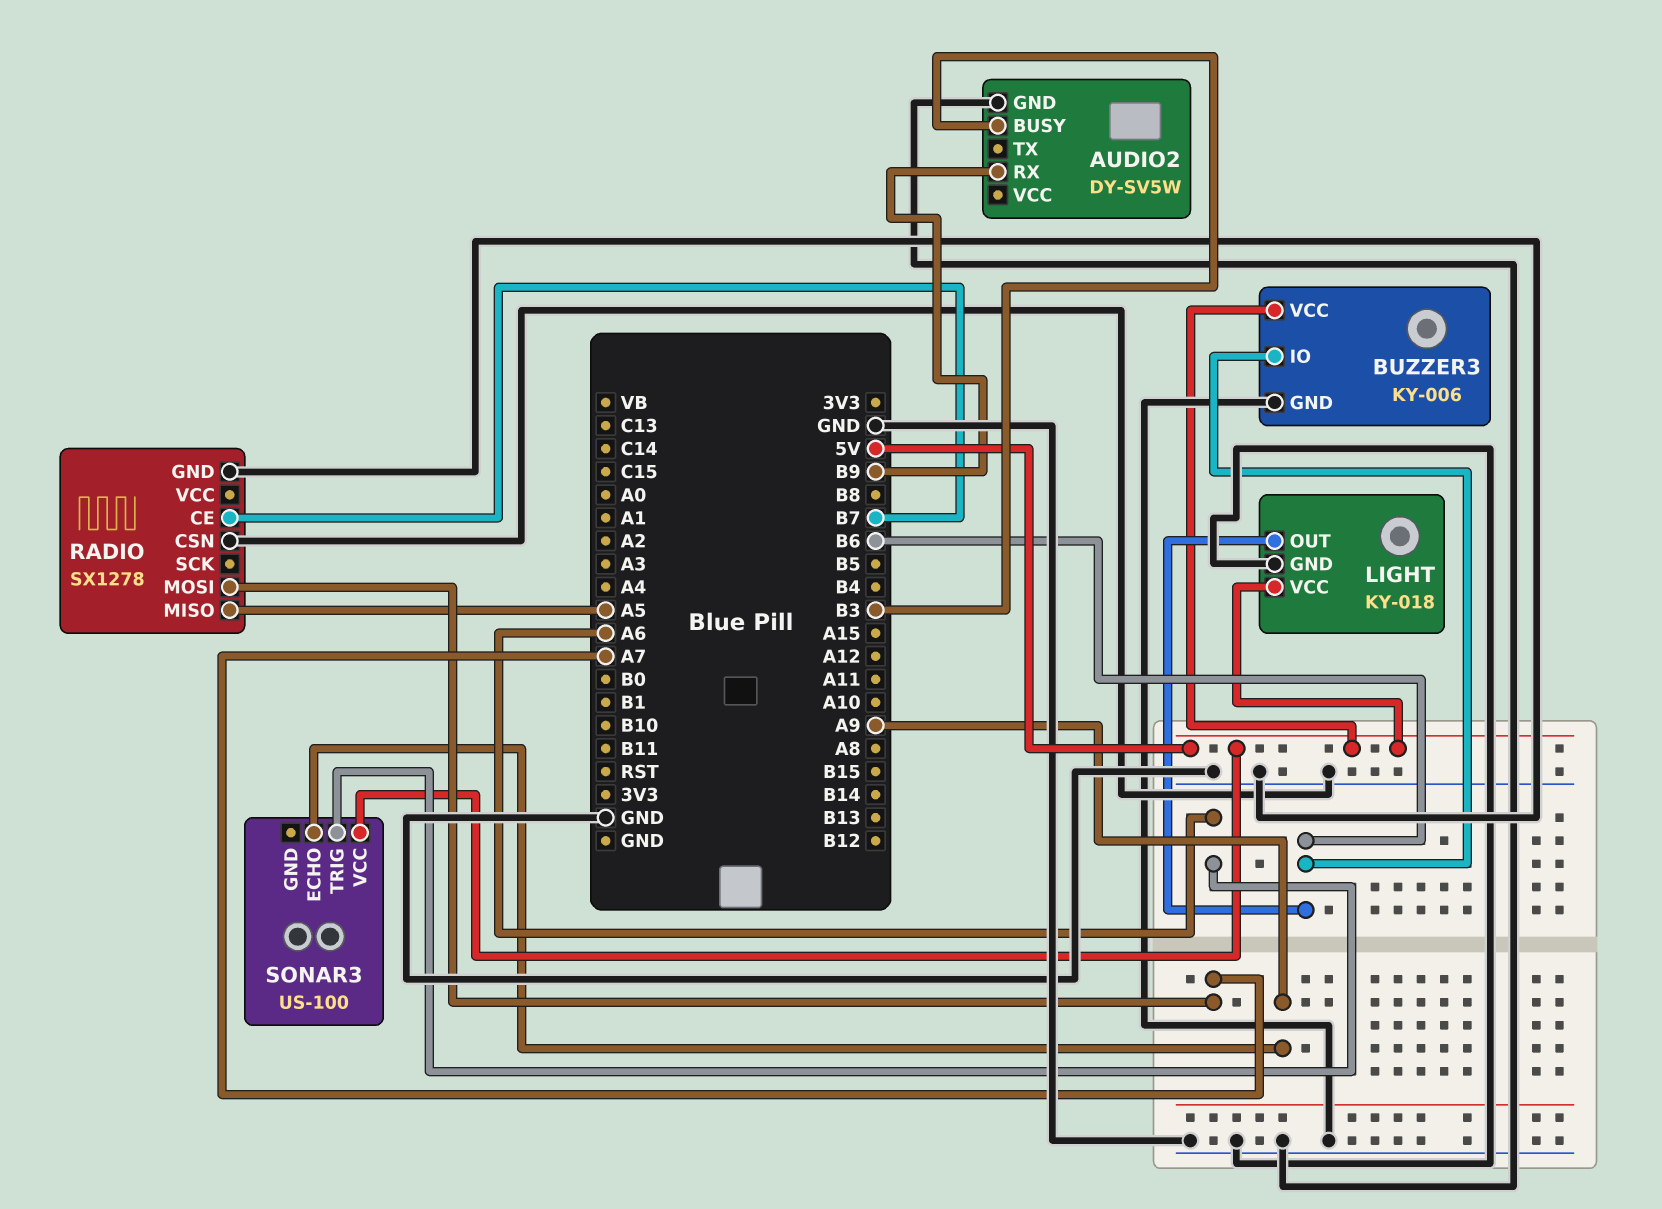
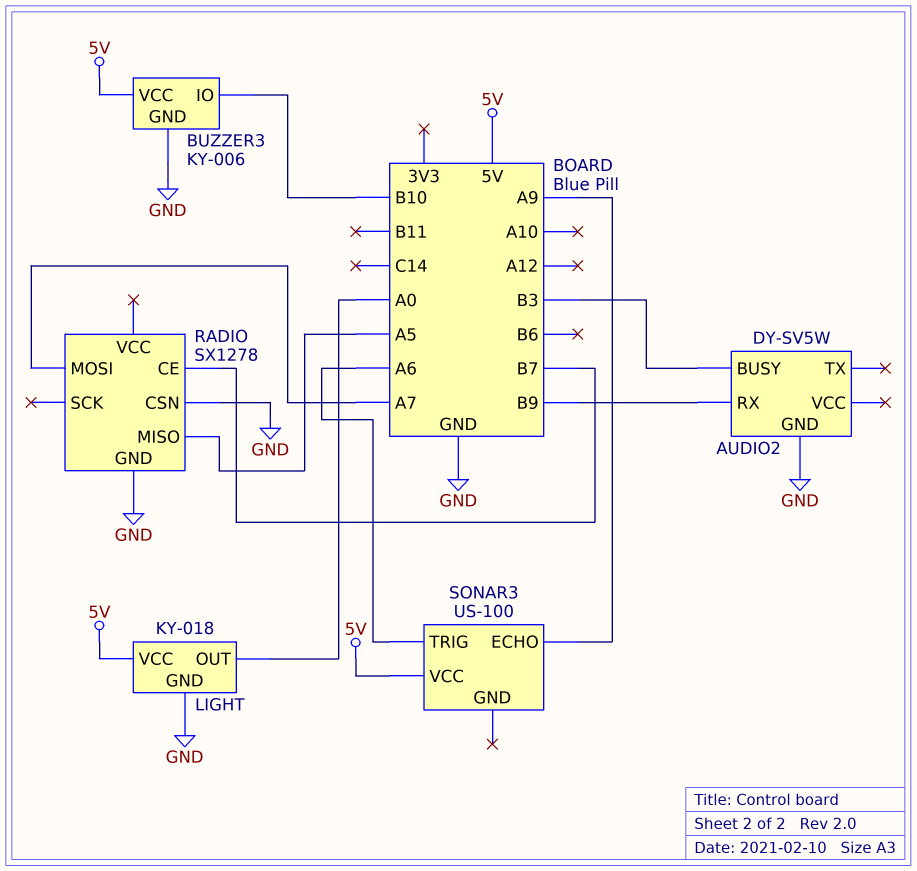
BUZZER3 pin IO: B6 -> B10
LIGHT pin OUT: B6 -> A0

